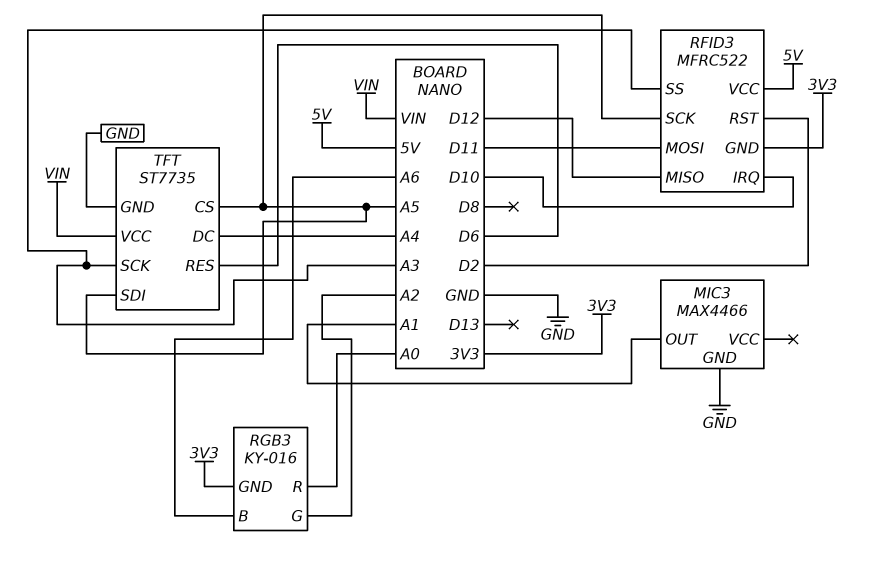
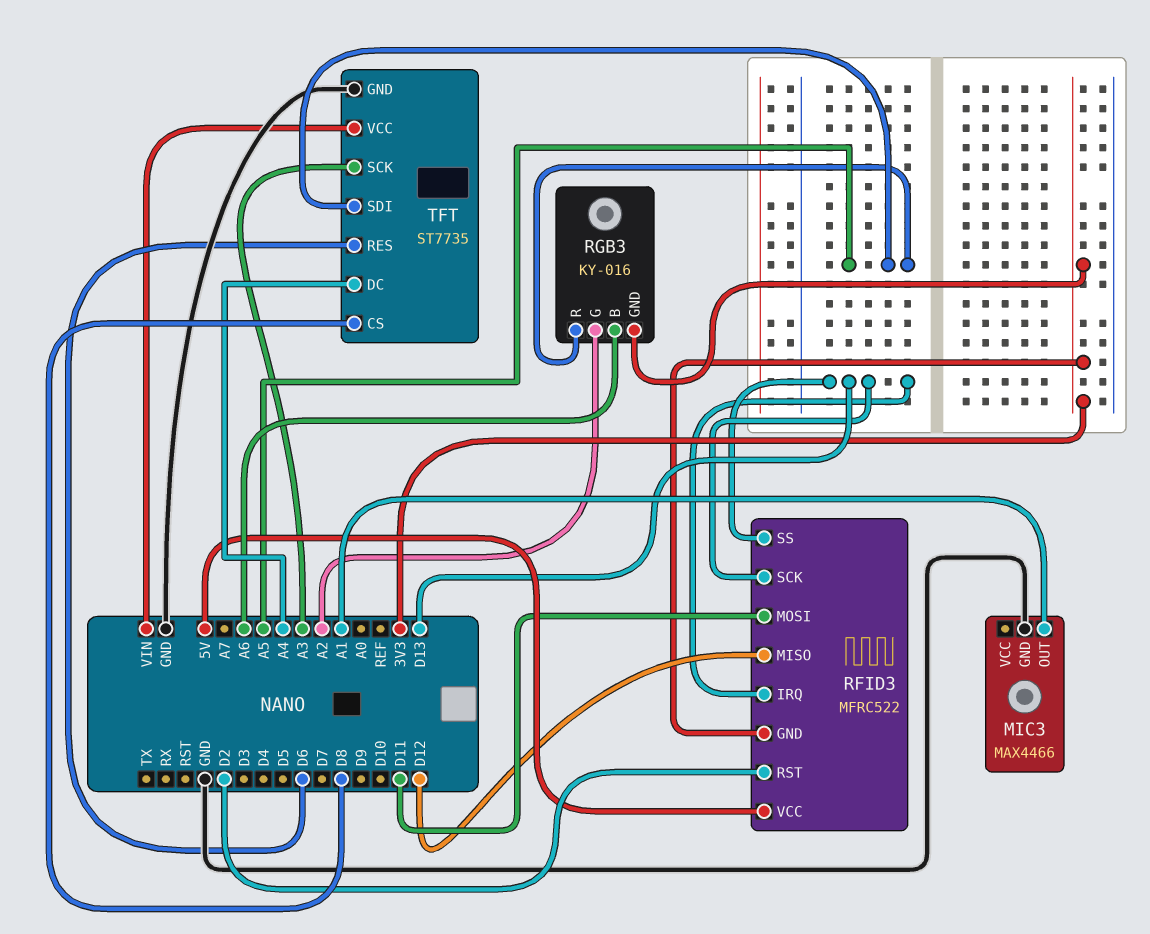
RFID3 pin IRQ: D10 -> D13
RFID3 pin SCK: A5 -> D13
RFID3 pin SS: A3 -> D13
RGB3 pin R: A0 -> A5
TFT pin CS: A5 -> D8

